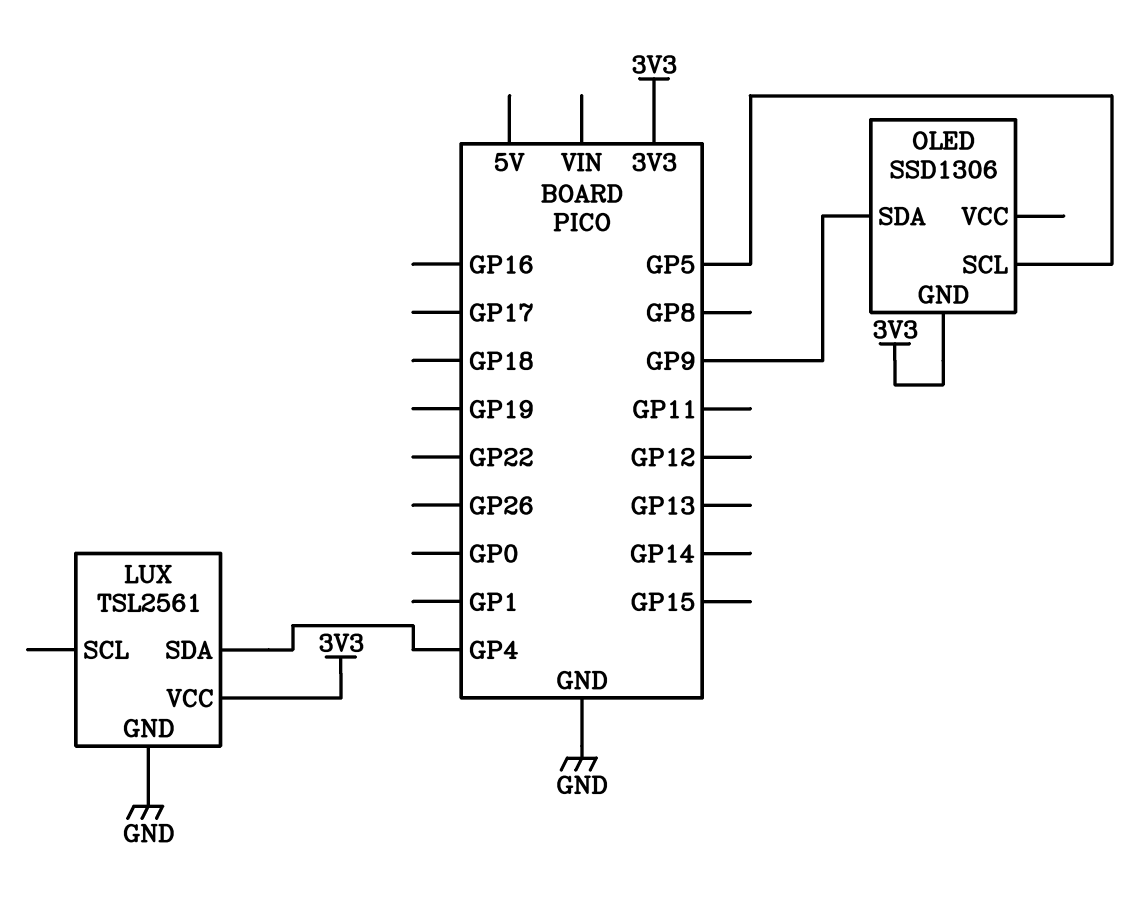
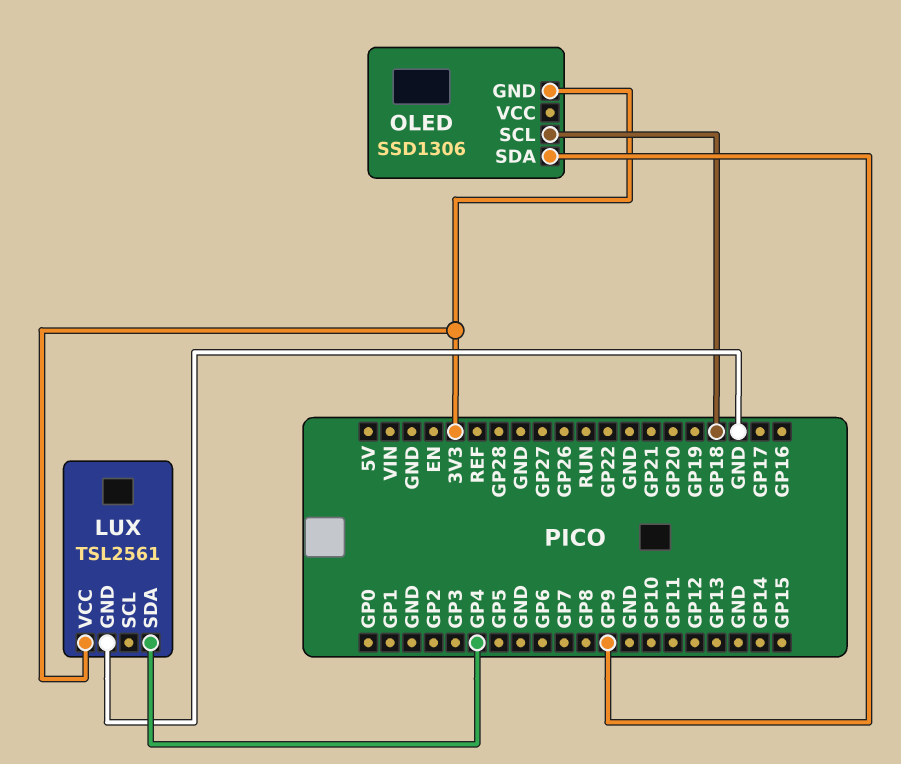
OLED pin SCL: GP5 -> GP18

